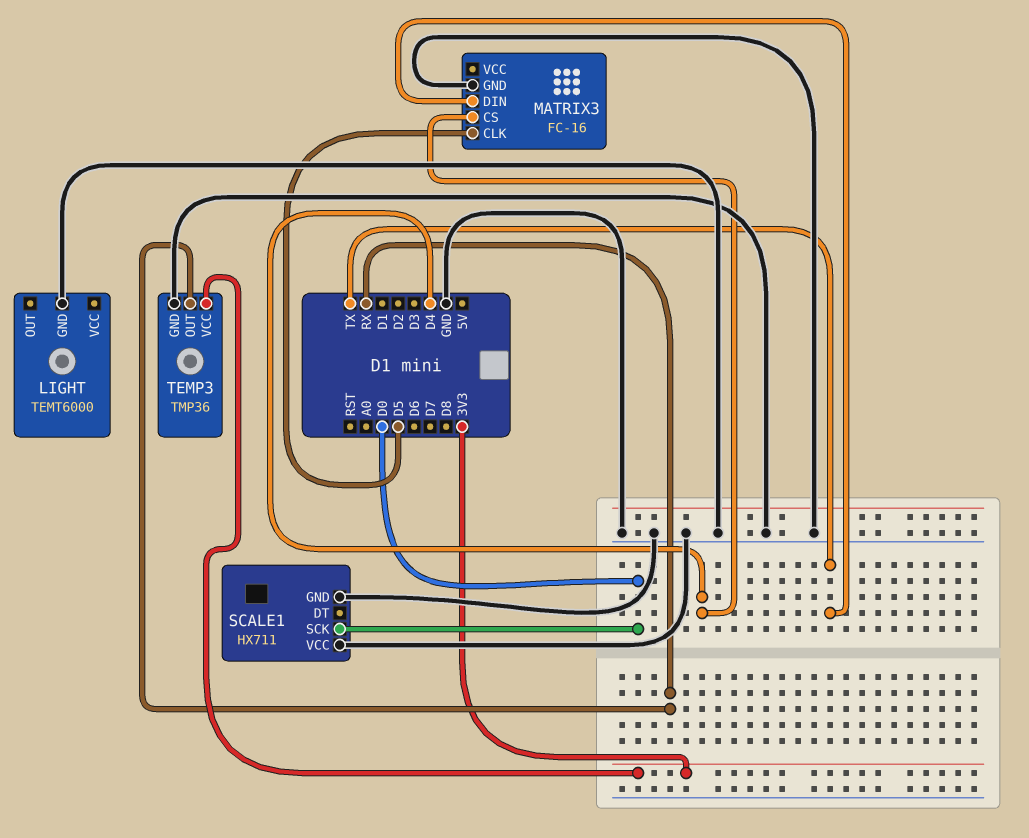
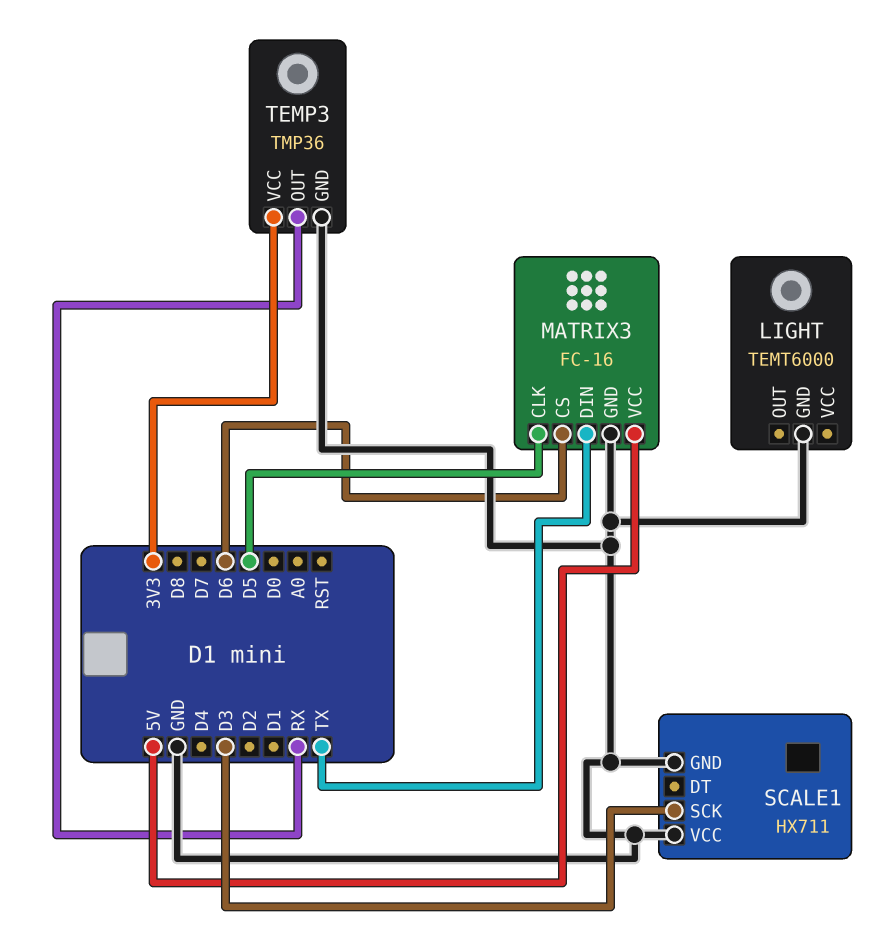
MATRIX3 pin CS: D4 -> D6
MATRIX3 pin VCC: none -> 5V
SCALE1 pin SCK: D0 -> D3

